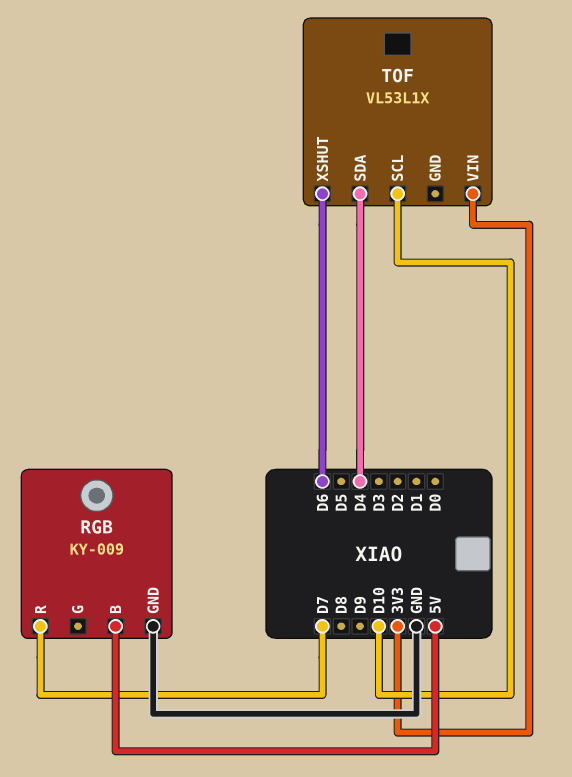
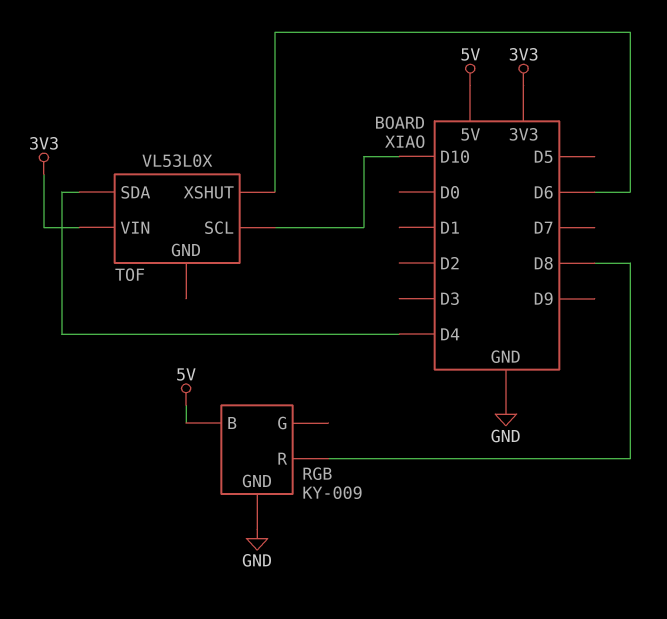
RGB pin R: D7 -> D8
TOF: VL53L1X -> VL53L0X

